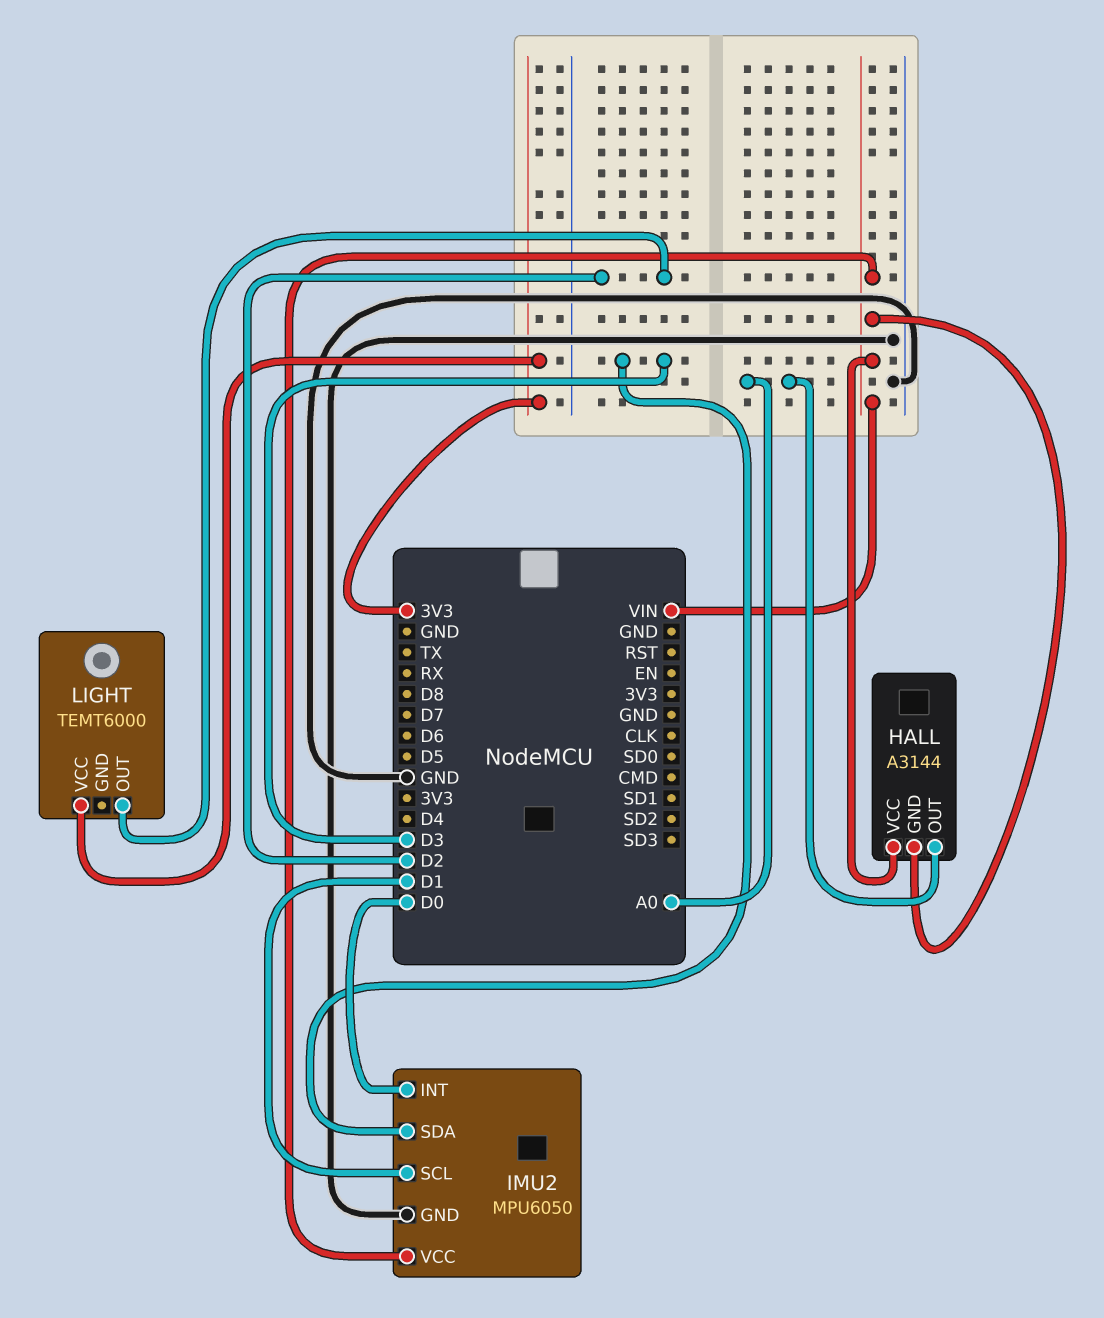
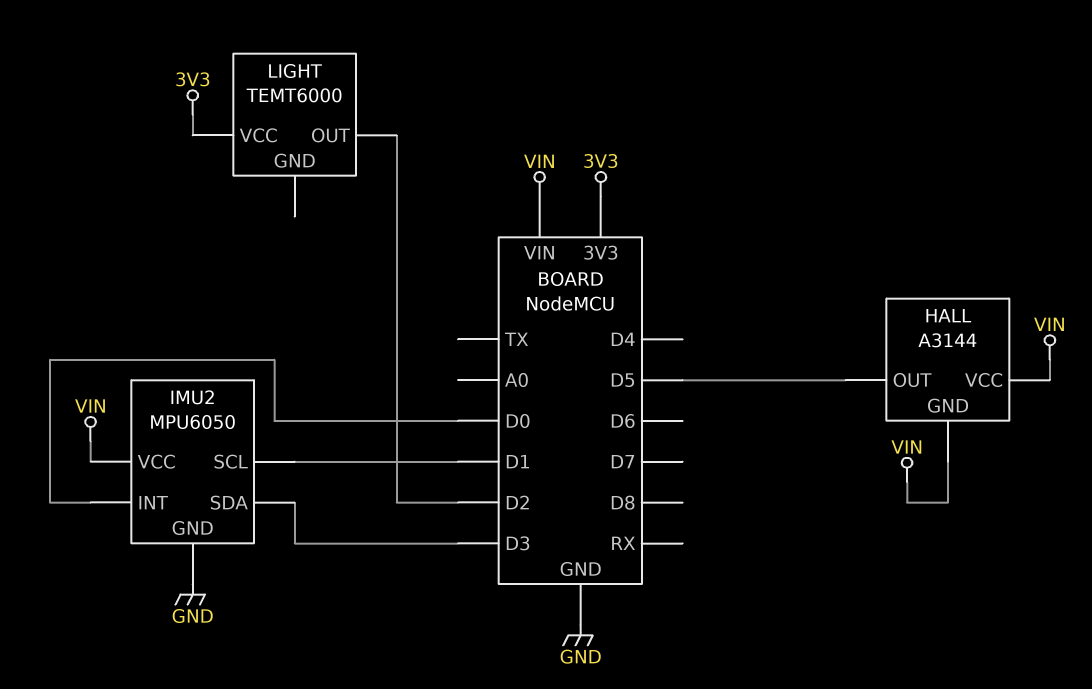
HALL pin OUT: A0 -> D5

